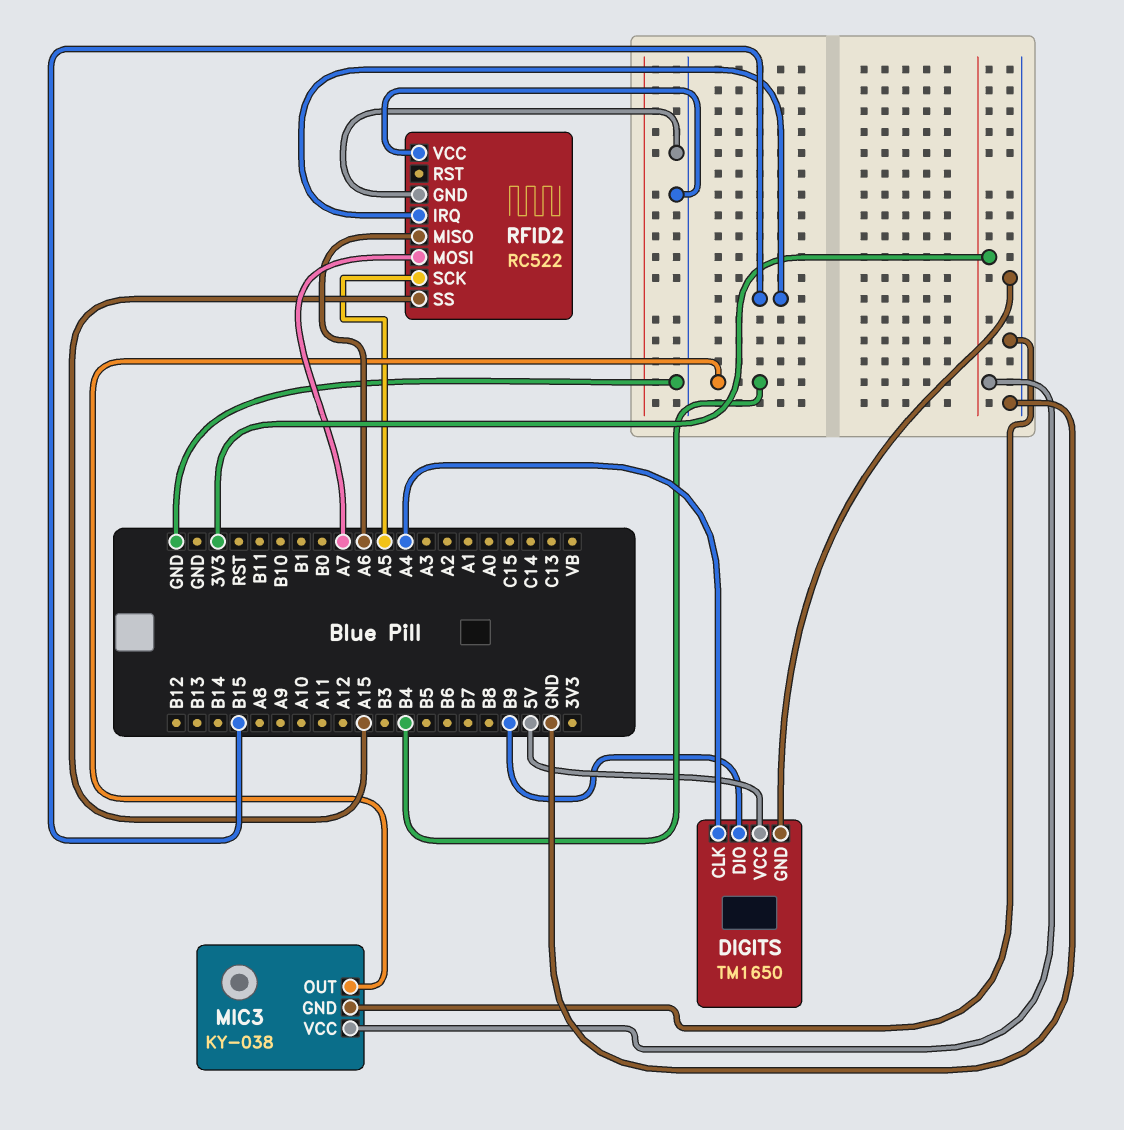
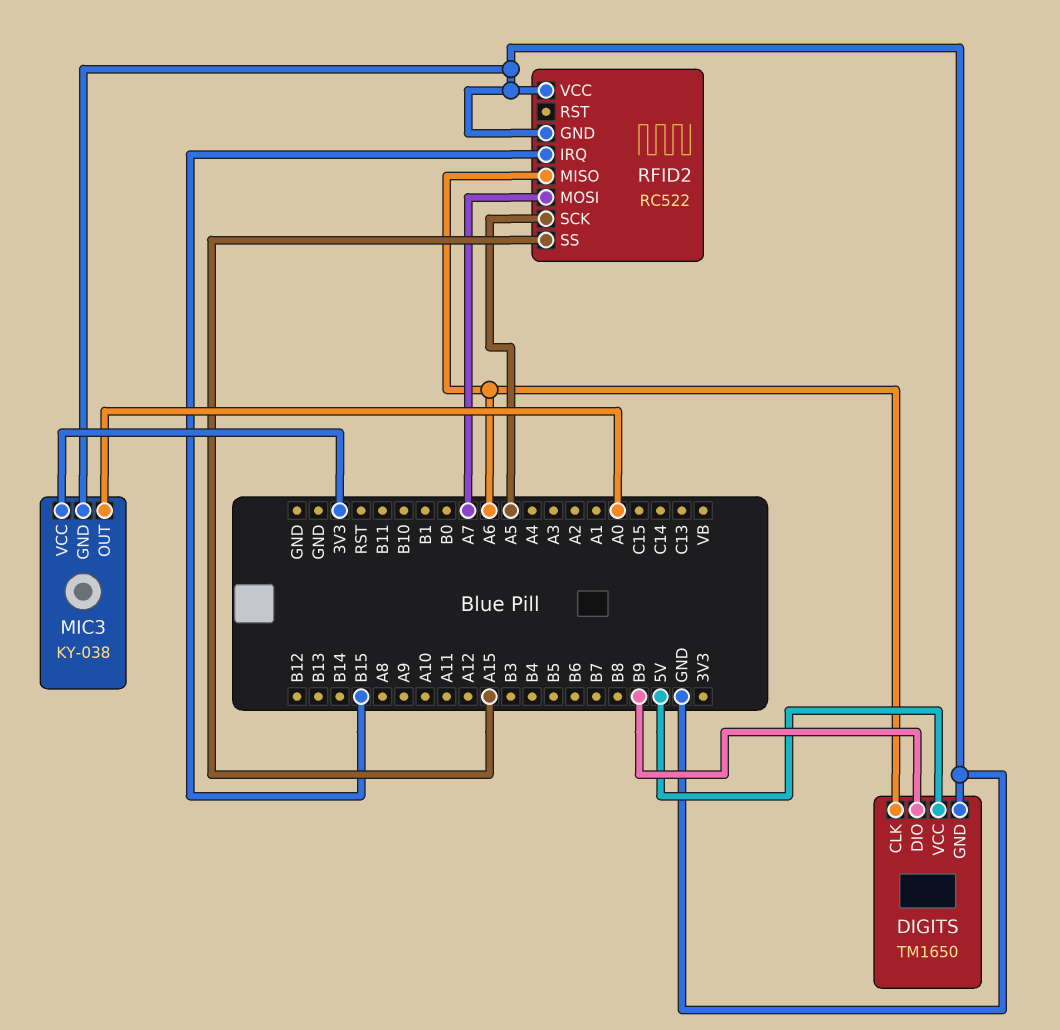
DIGITS pin CLK: A4 -> A6
MIC3 pin OUT: B4 -> A0

